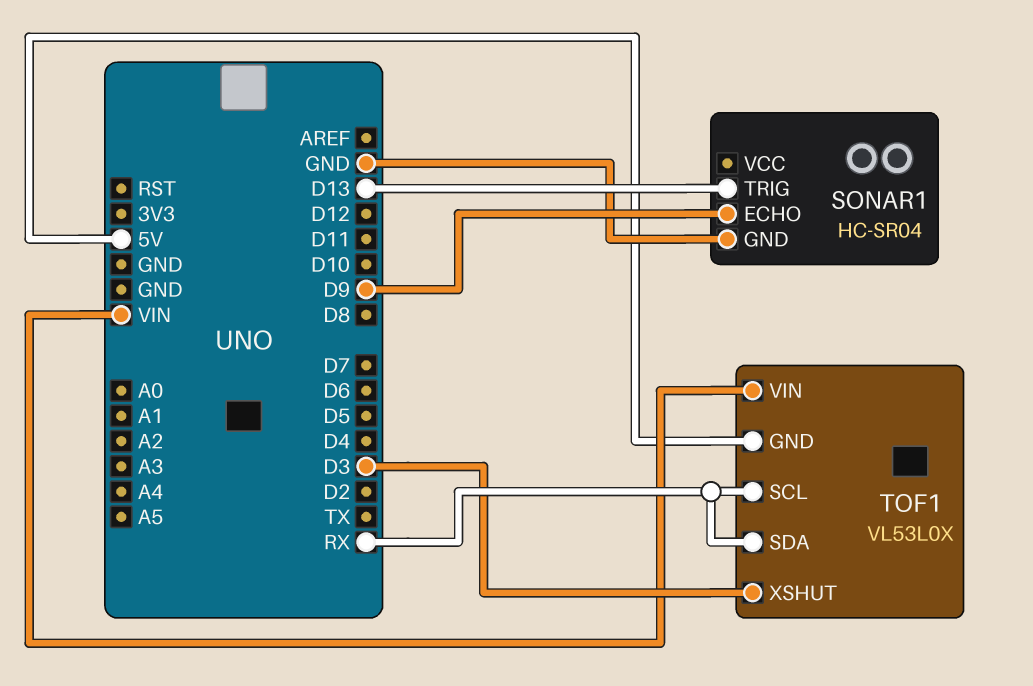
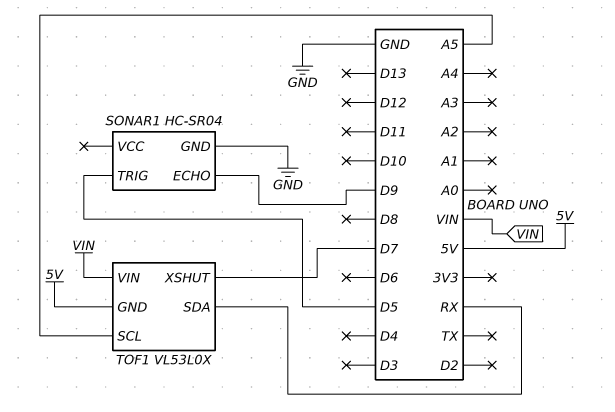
SONAR1 pin TRIG: D13 -> D5
TOF1 pin SCL: RX -> A5
TOF1 pin XSHUT: D3 -> D7

